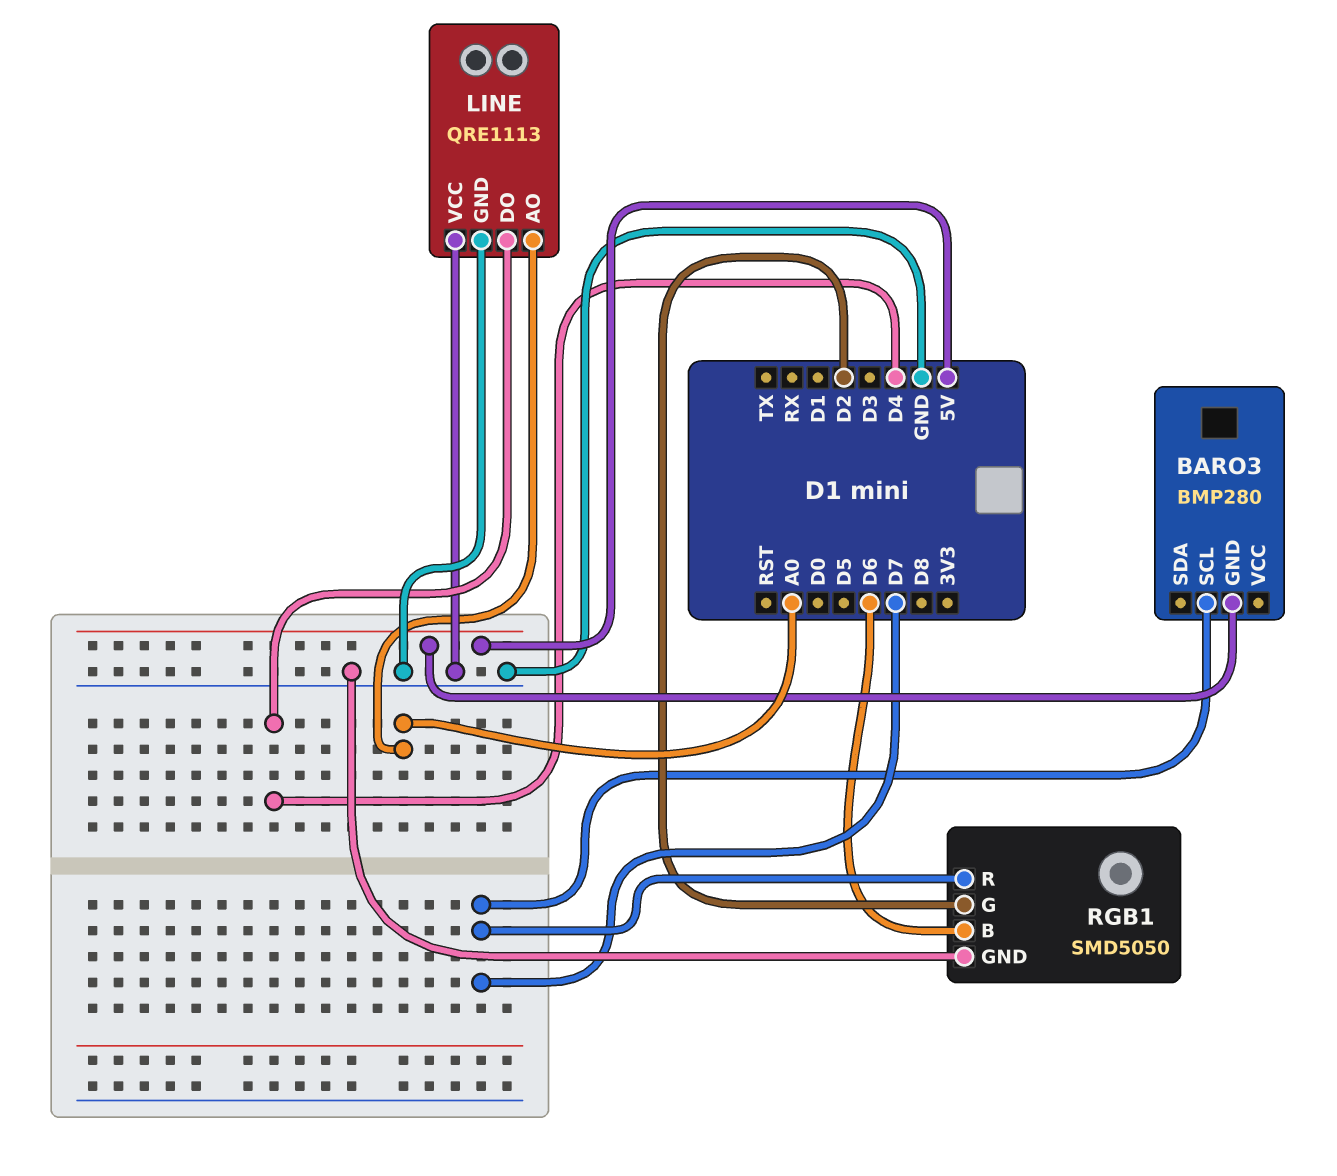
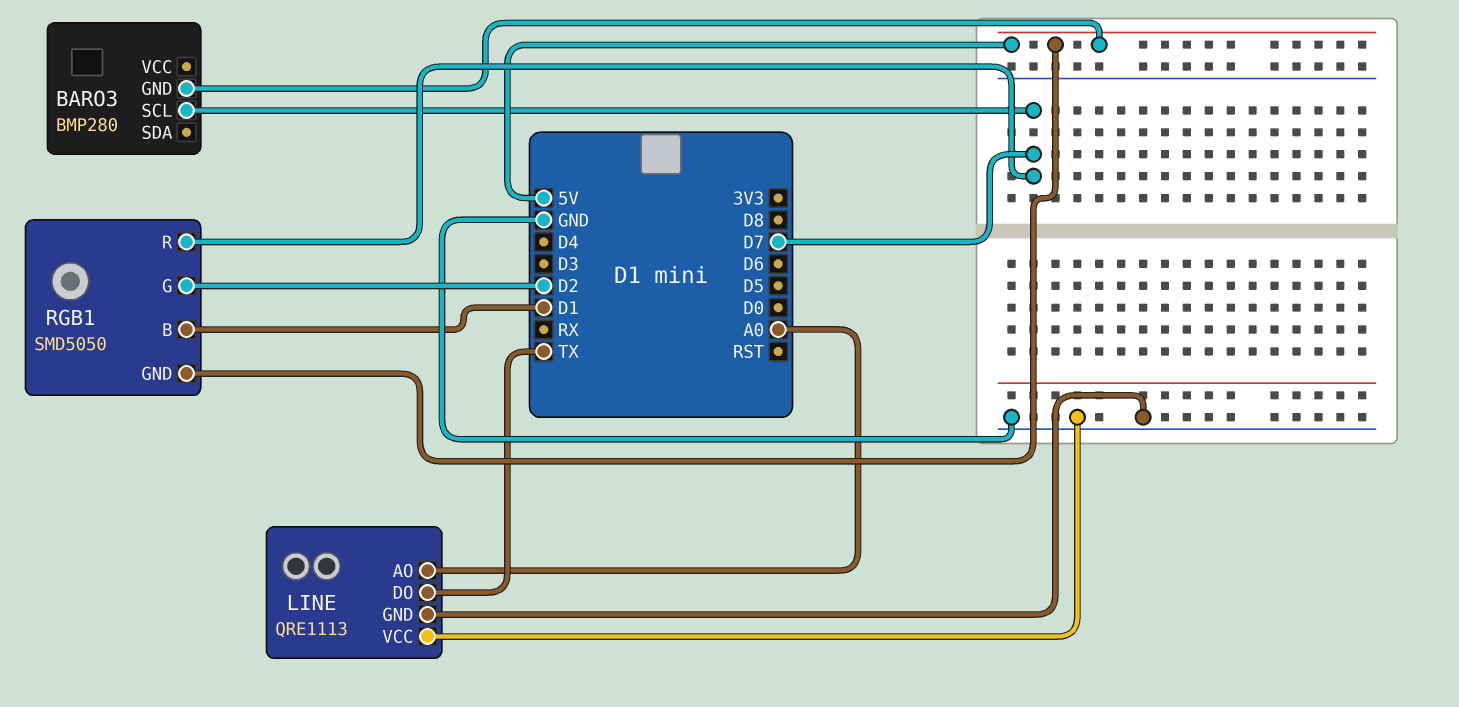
LINE pin DO: D4 -> TX
RGB1 pin B: D6 -> D1
RGB1 pin GND: GND -> 5V

